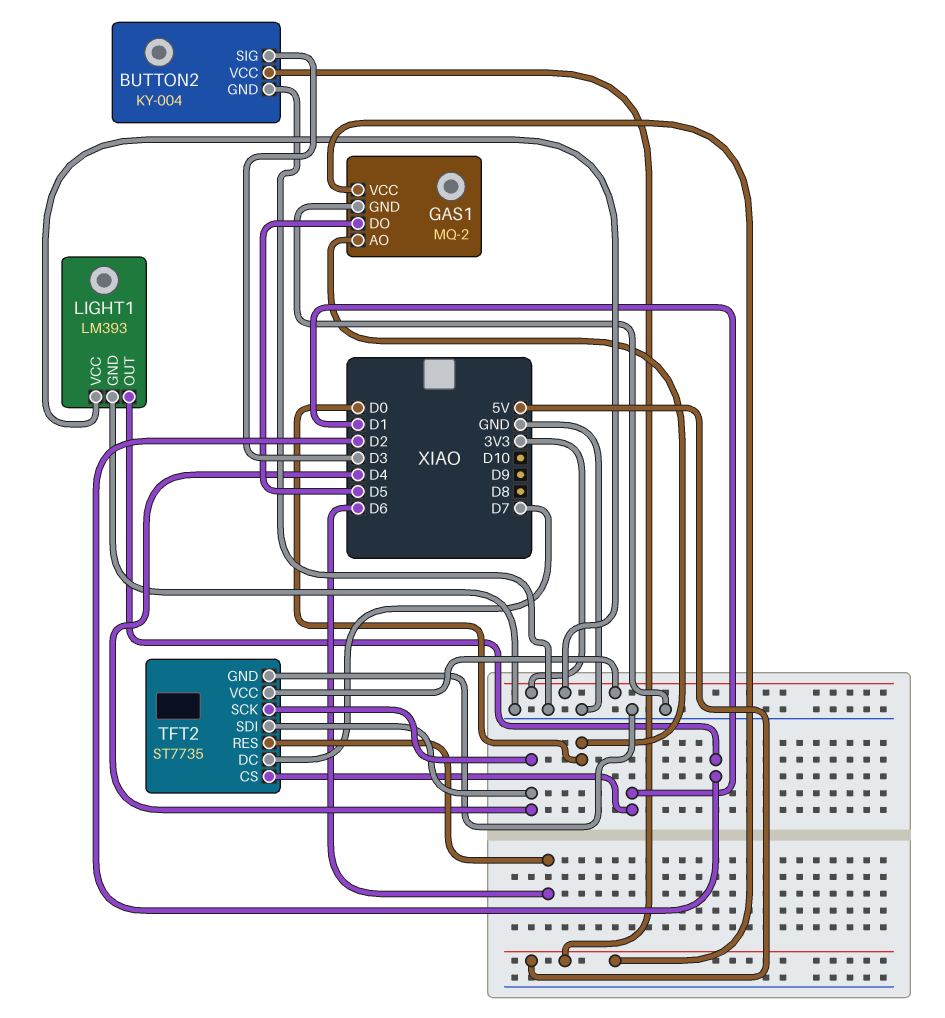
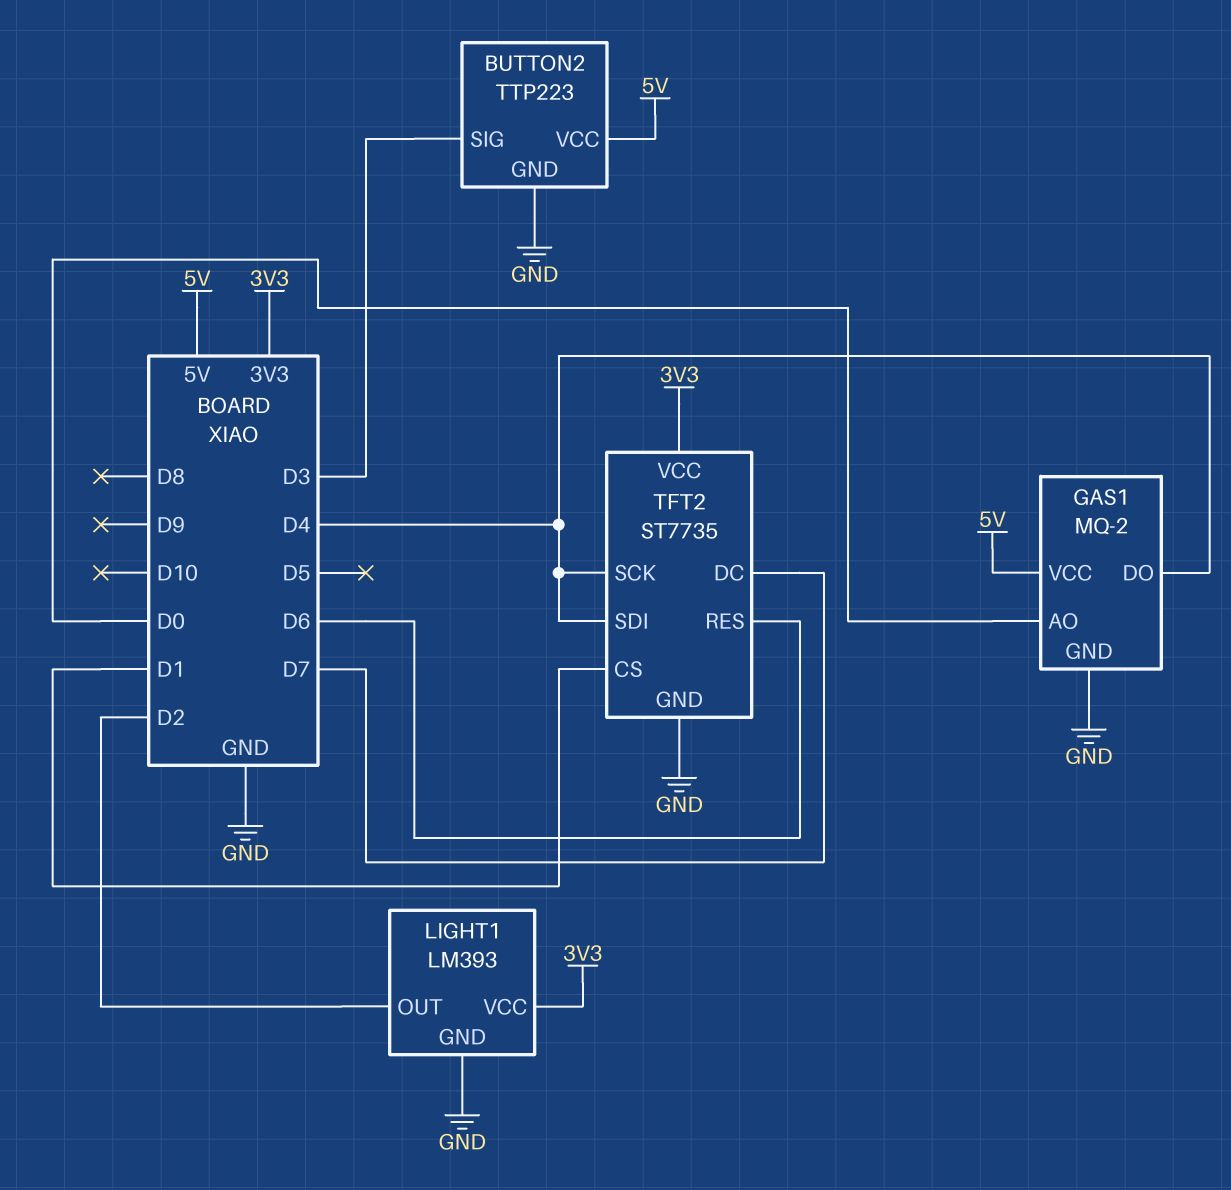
BUTTON2: KY-004 -> TTP223
GAS1 pin DO: D5 -> D4

